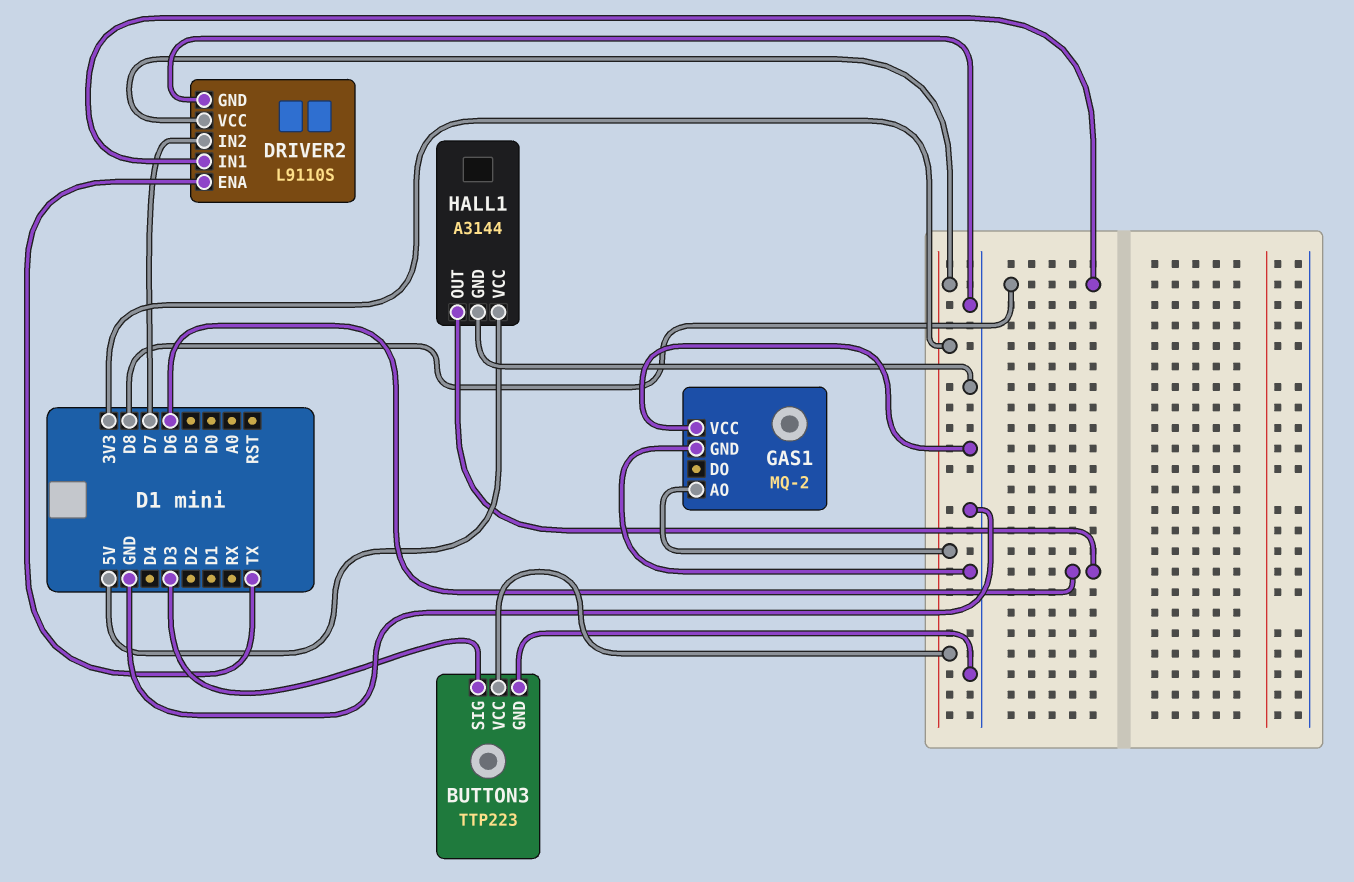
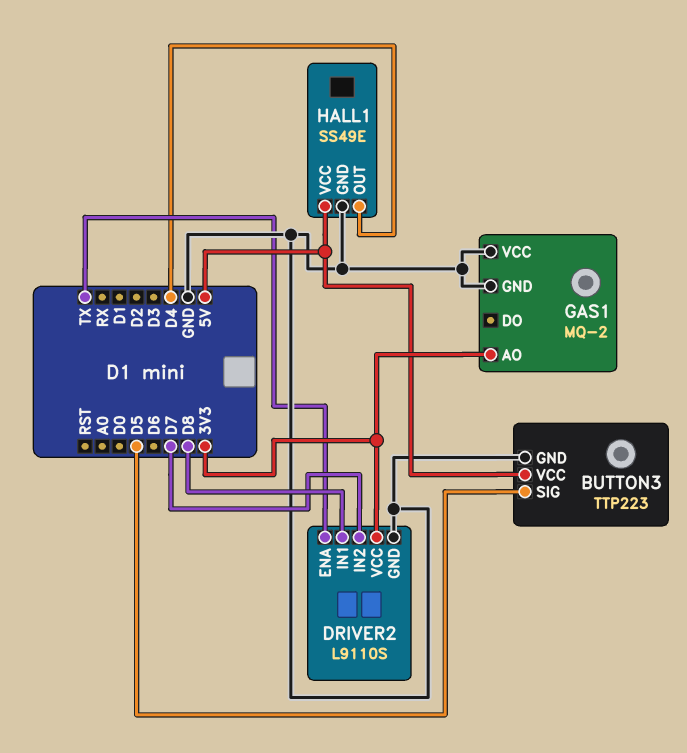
BUTTON3 pin SIG: D3 -> D5
BUTTON3 pin VCC: 3V3 -> 5V
HALL1: A3144 -> SS49E
HALL1 pin OUT: D6 -> D4

